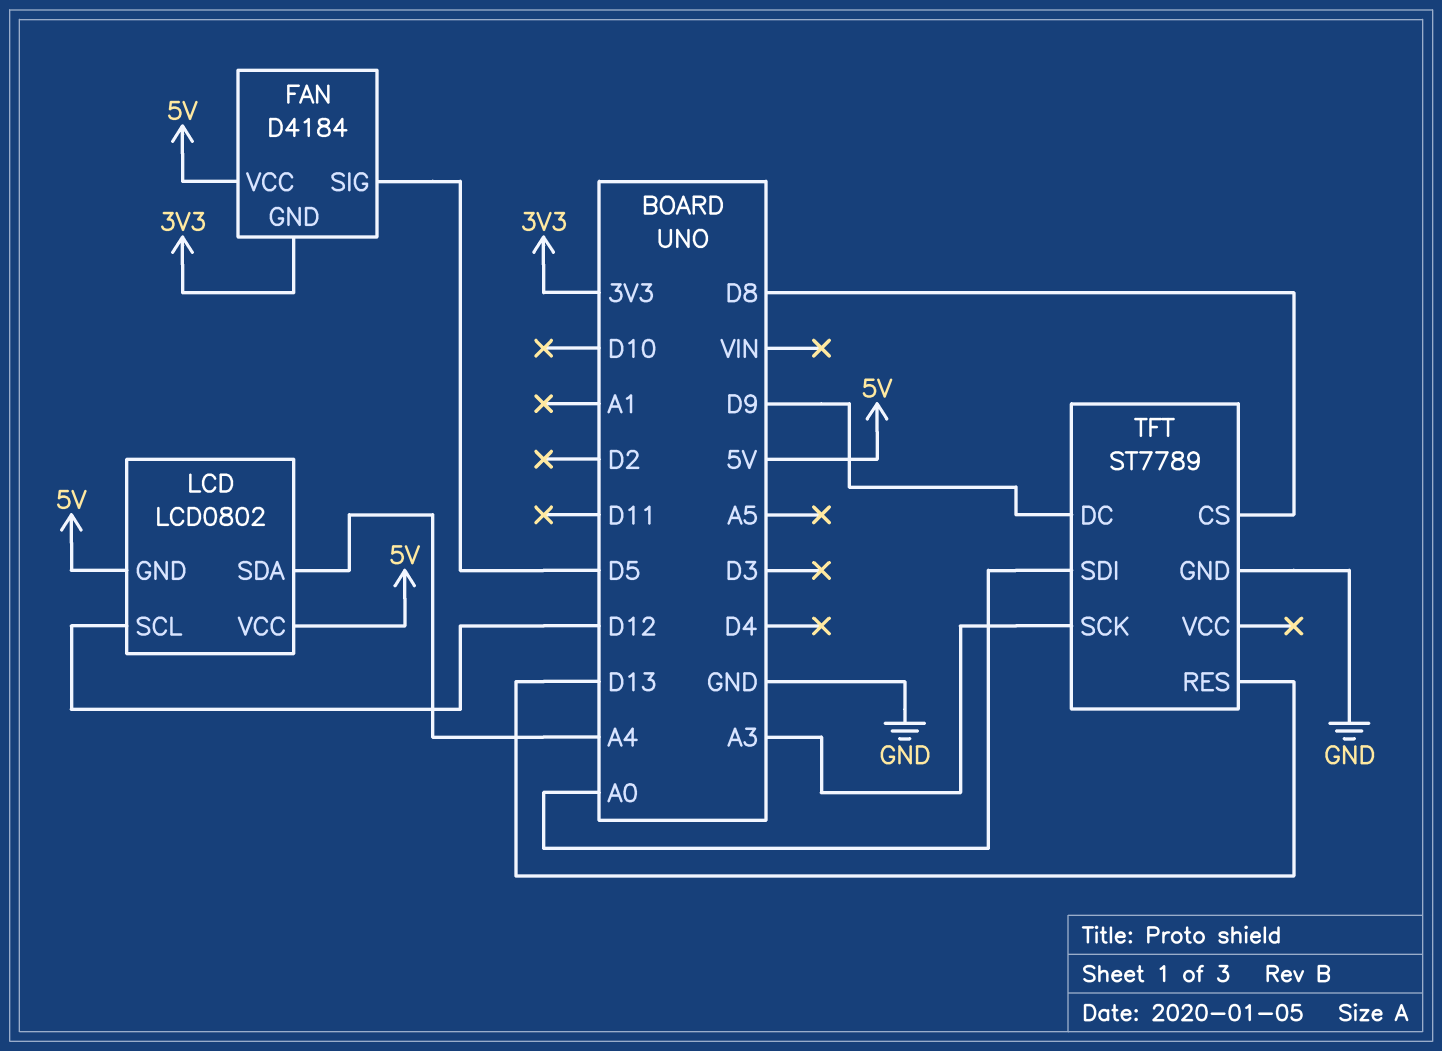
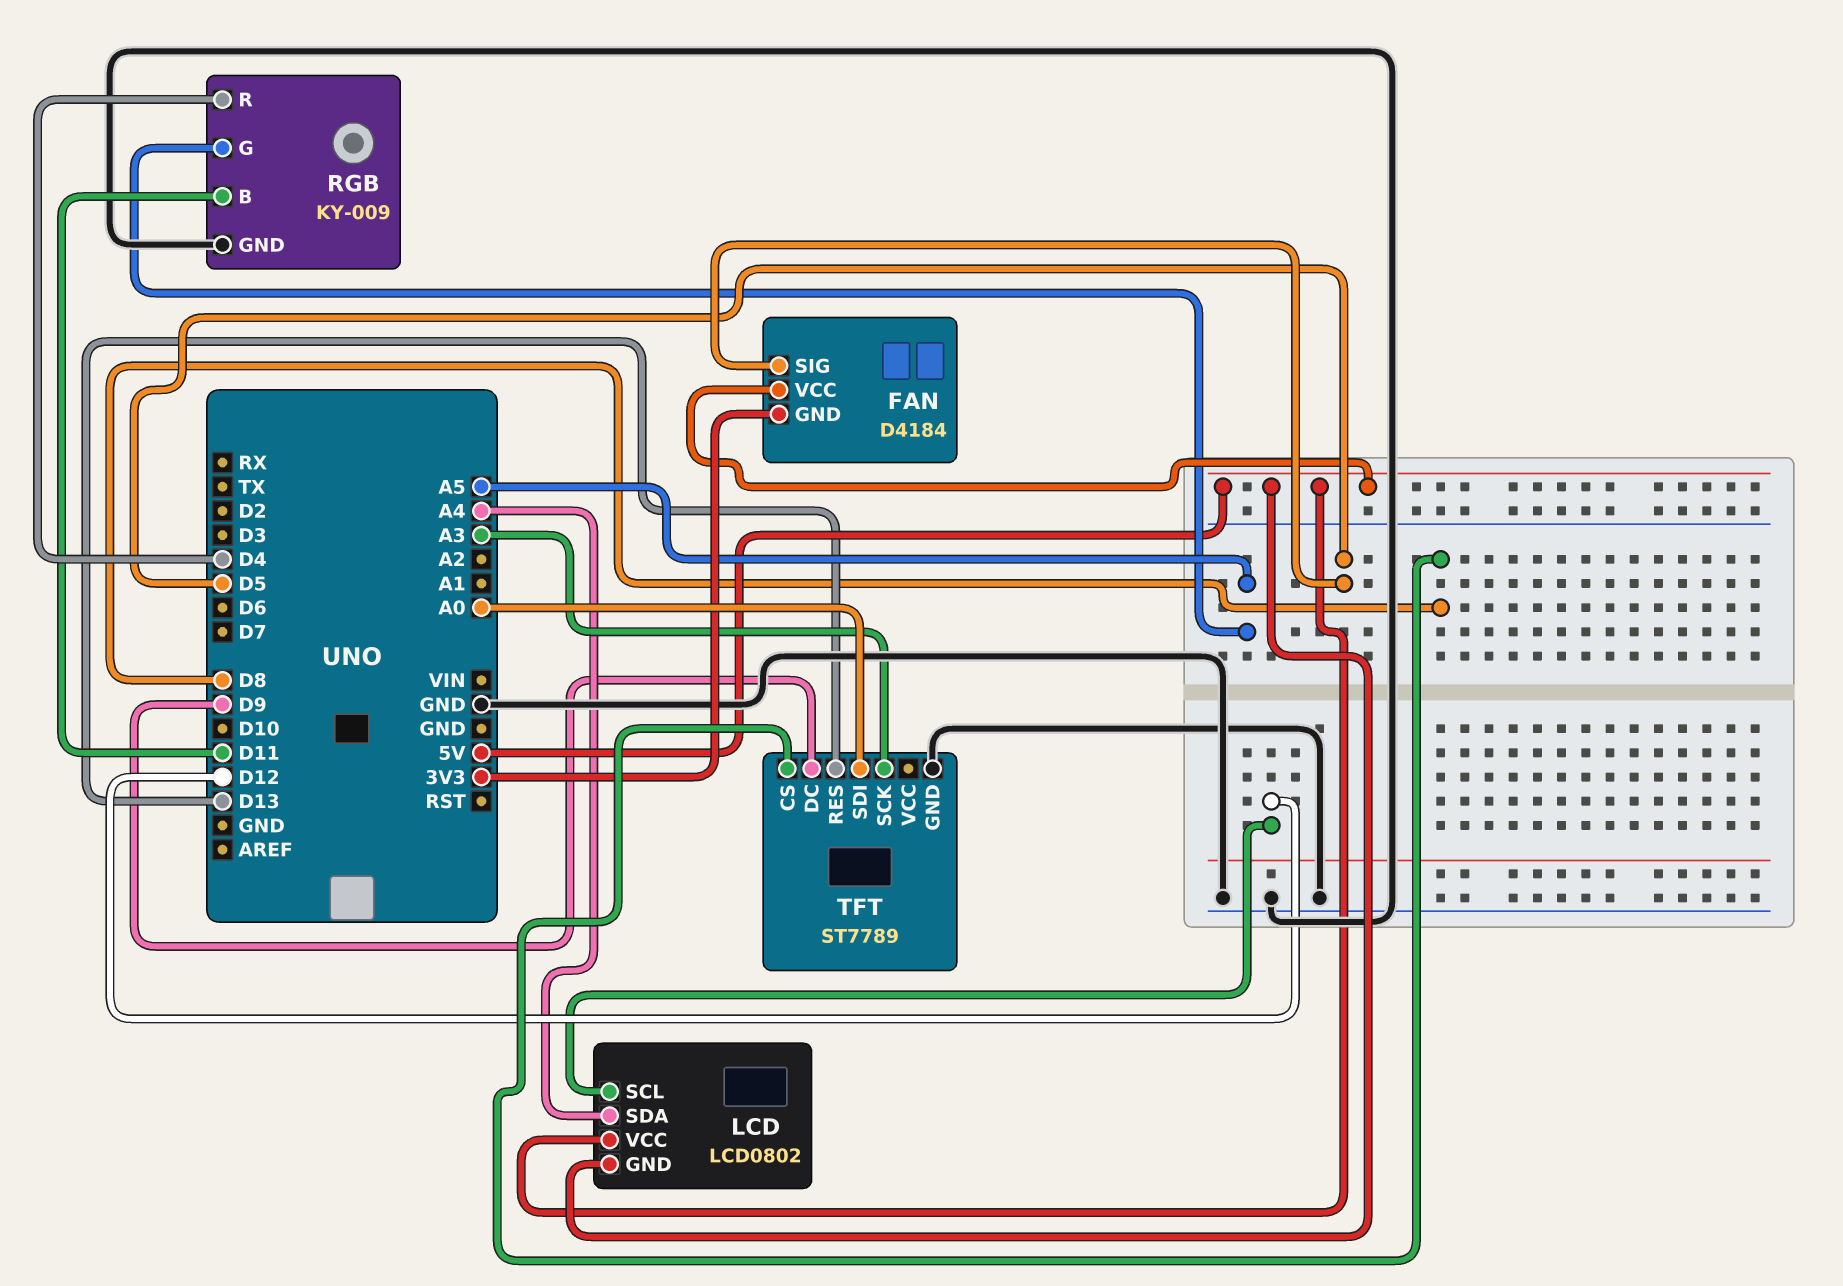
RGB: none -> KY-009
RGB pin B: none -> D11
RGB pin G: none -> A5
RGB pin GND: none -> GND
RGB pin R: none -> D4

